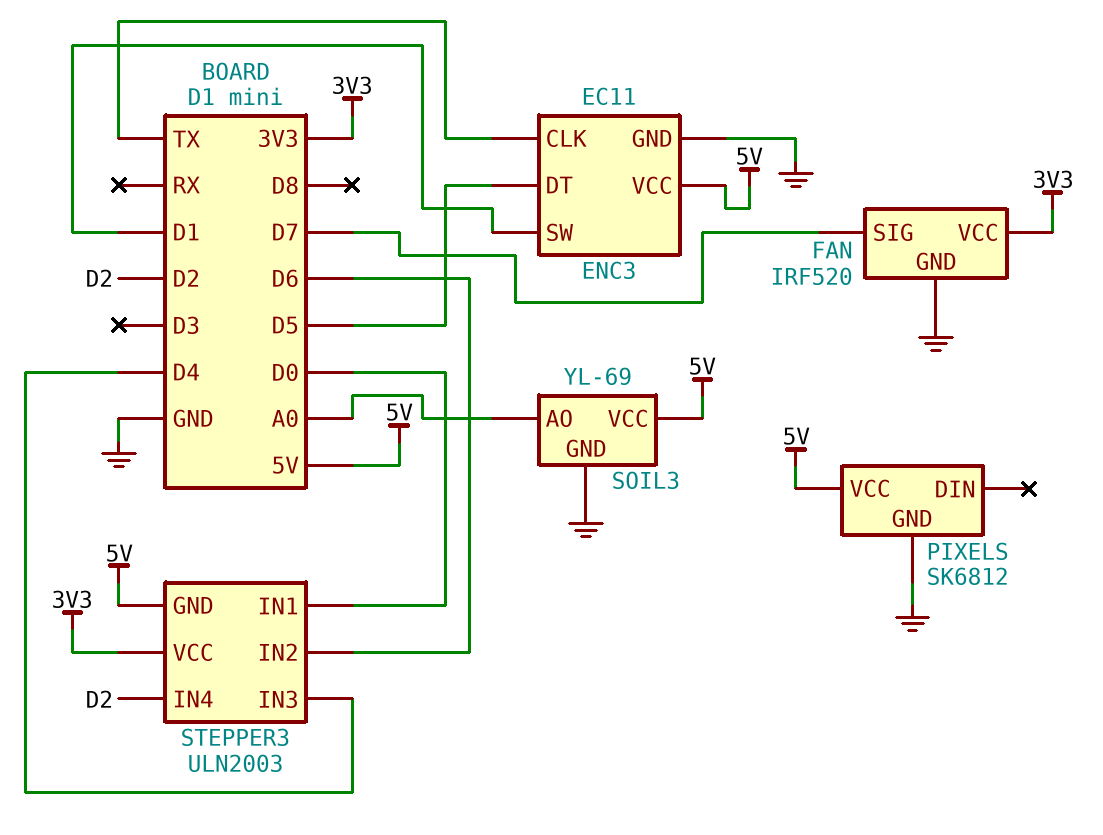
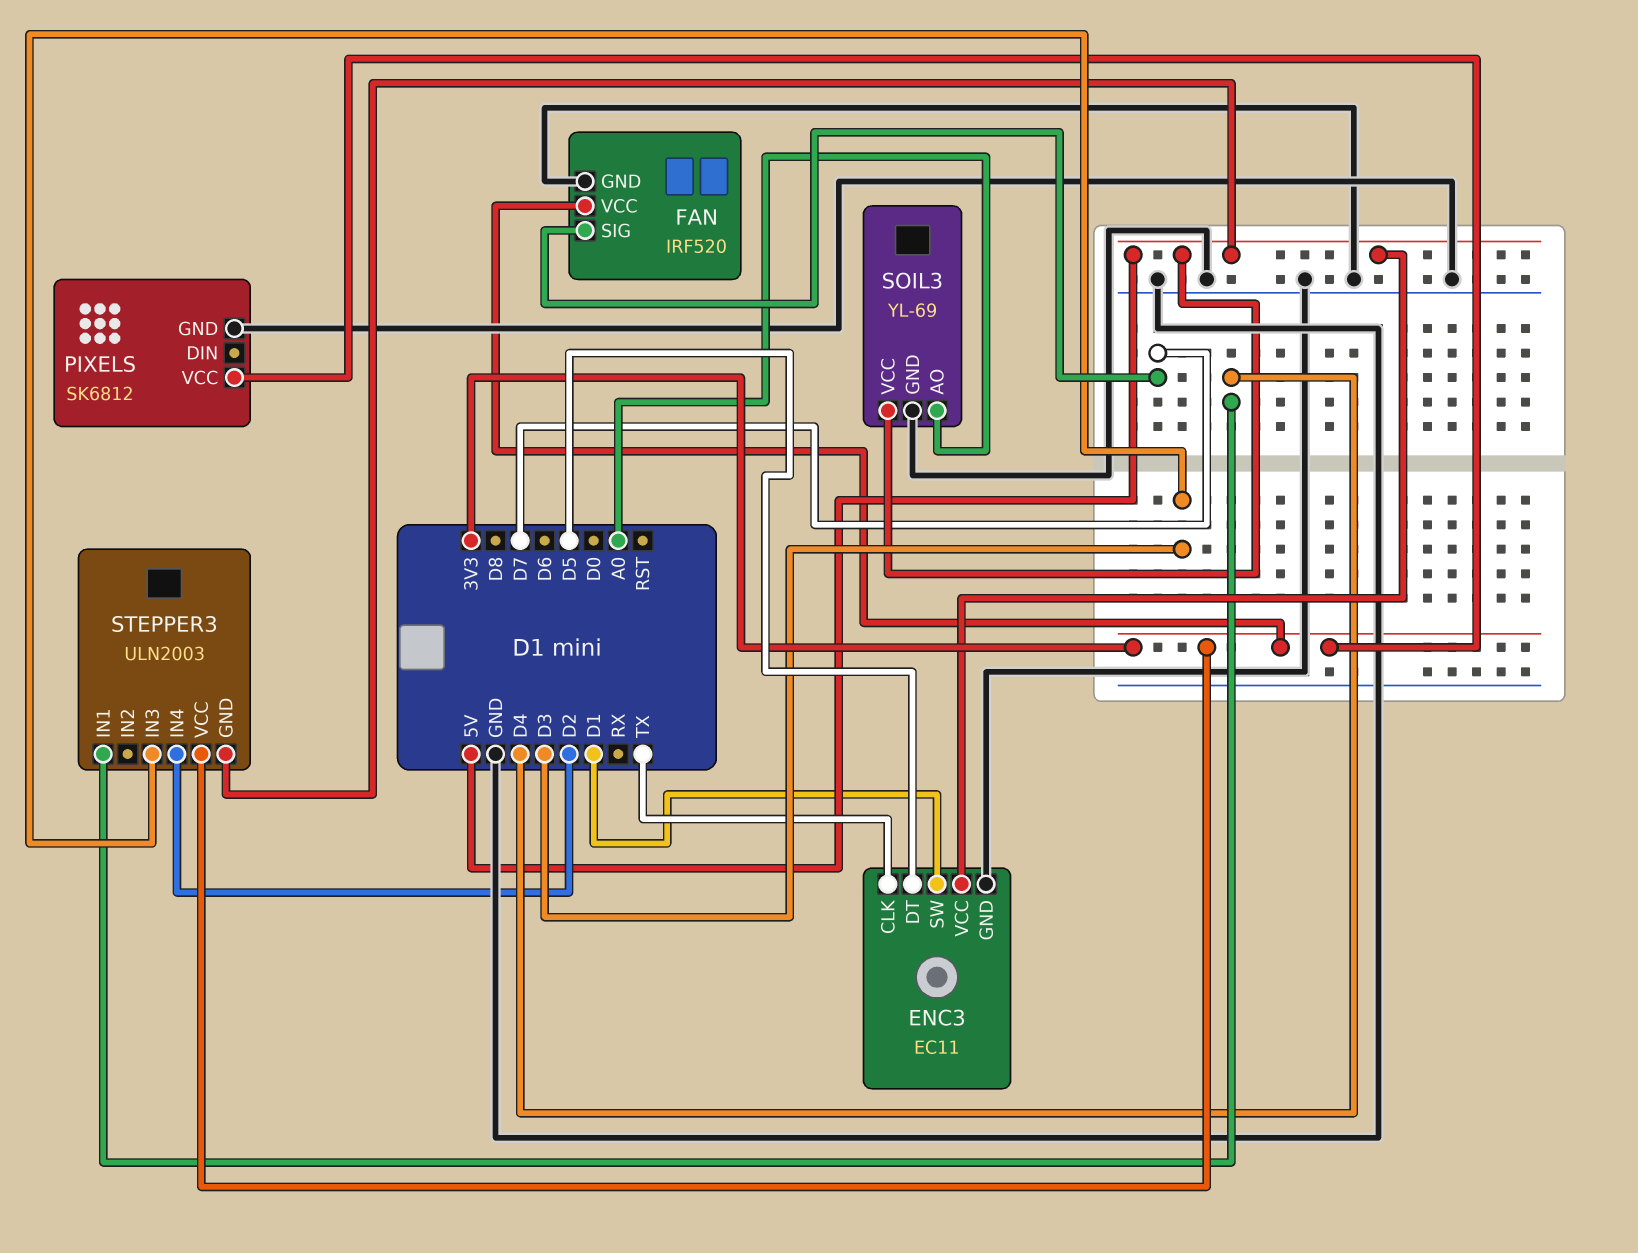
PIXELS pin VCC: 5V -> 3V3
STEPPER3 pin IN1: D0 -> D4
STEPPER3 pin IN2: D6 -> none
STEPPER3 pin IN3: D4 -> D3

